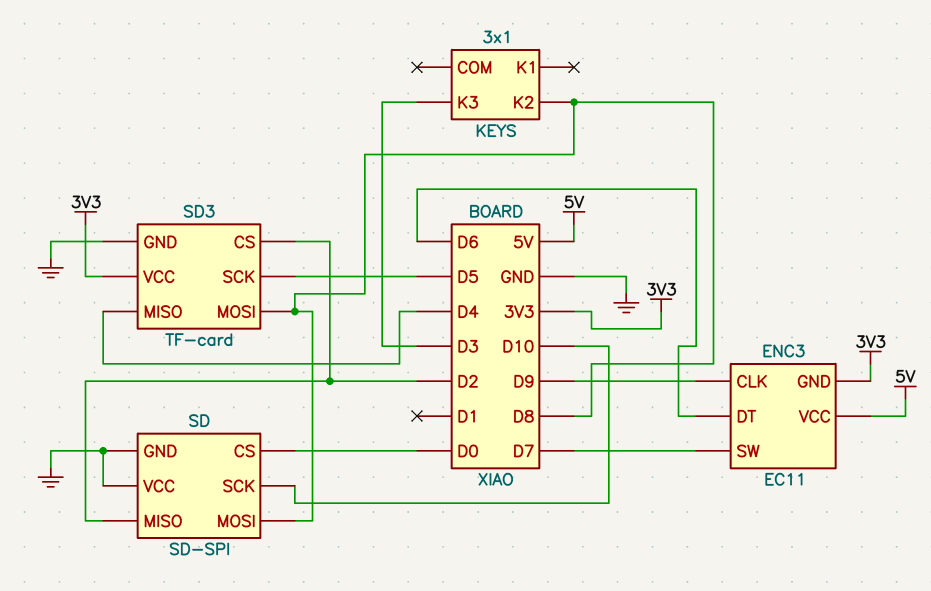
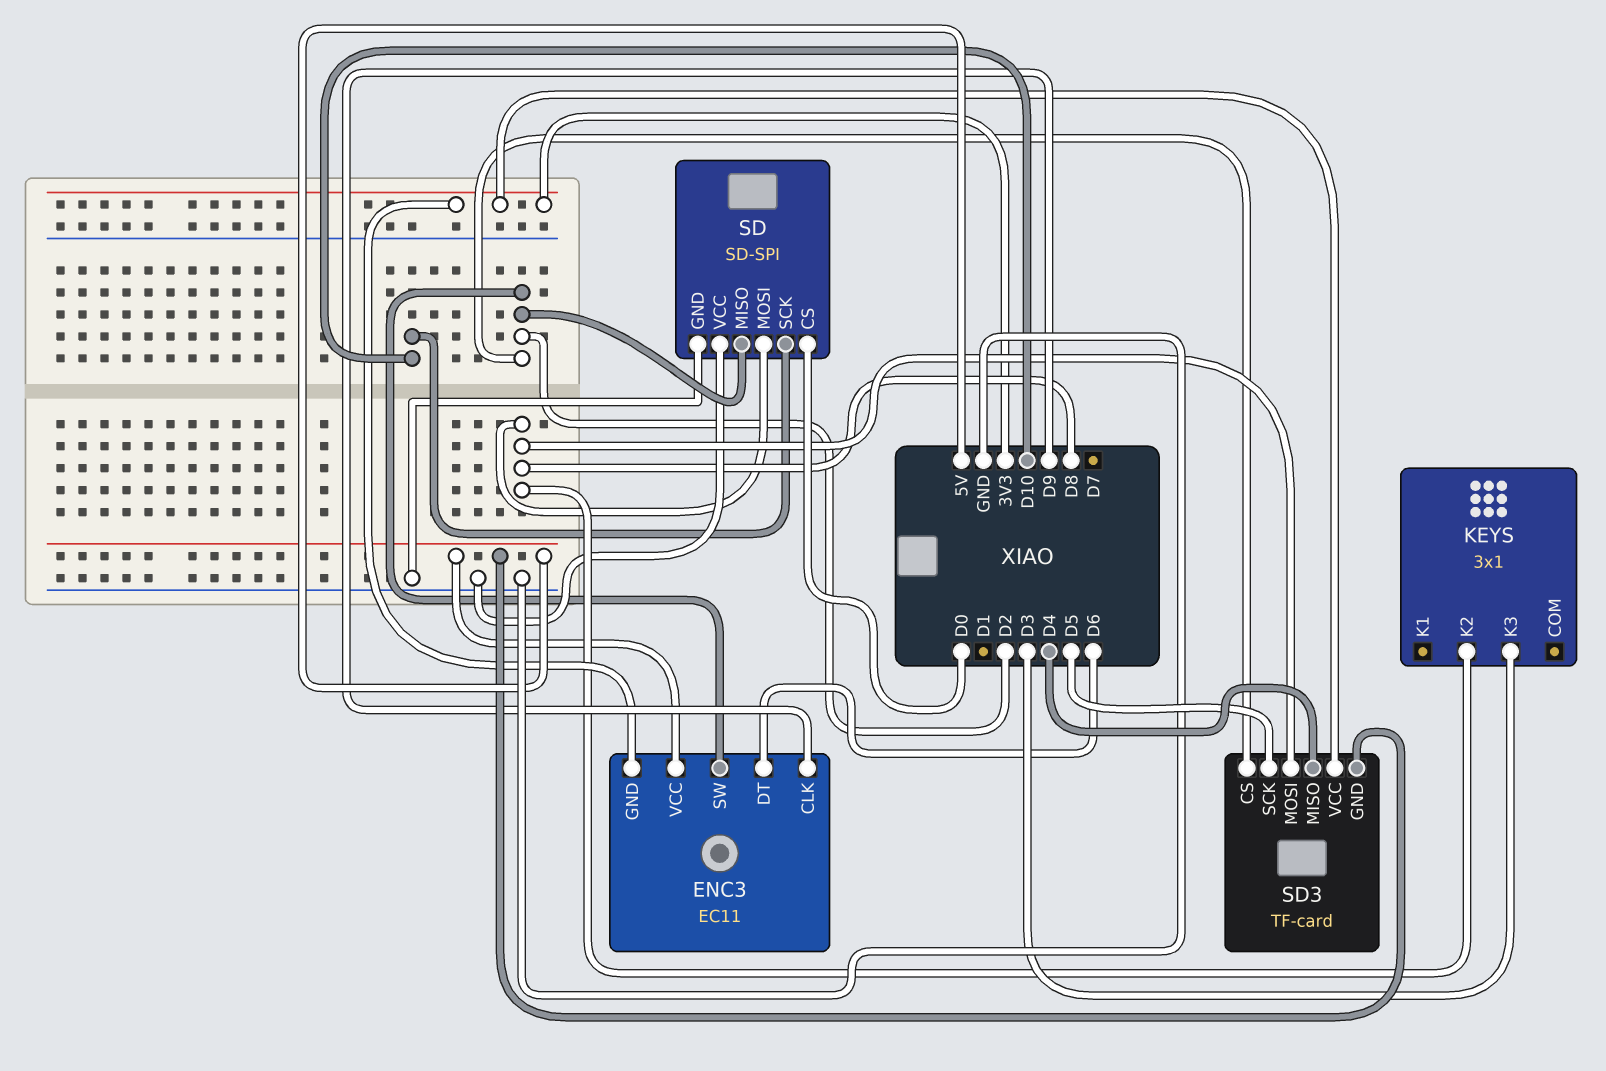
ENC3 pin SW: D7 -> D2
SD3 pin GND: GND -> 5V

